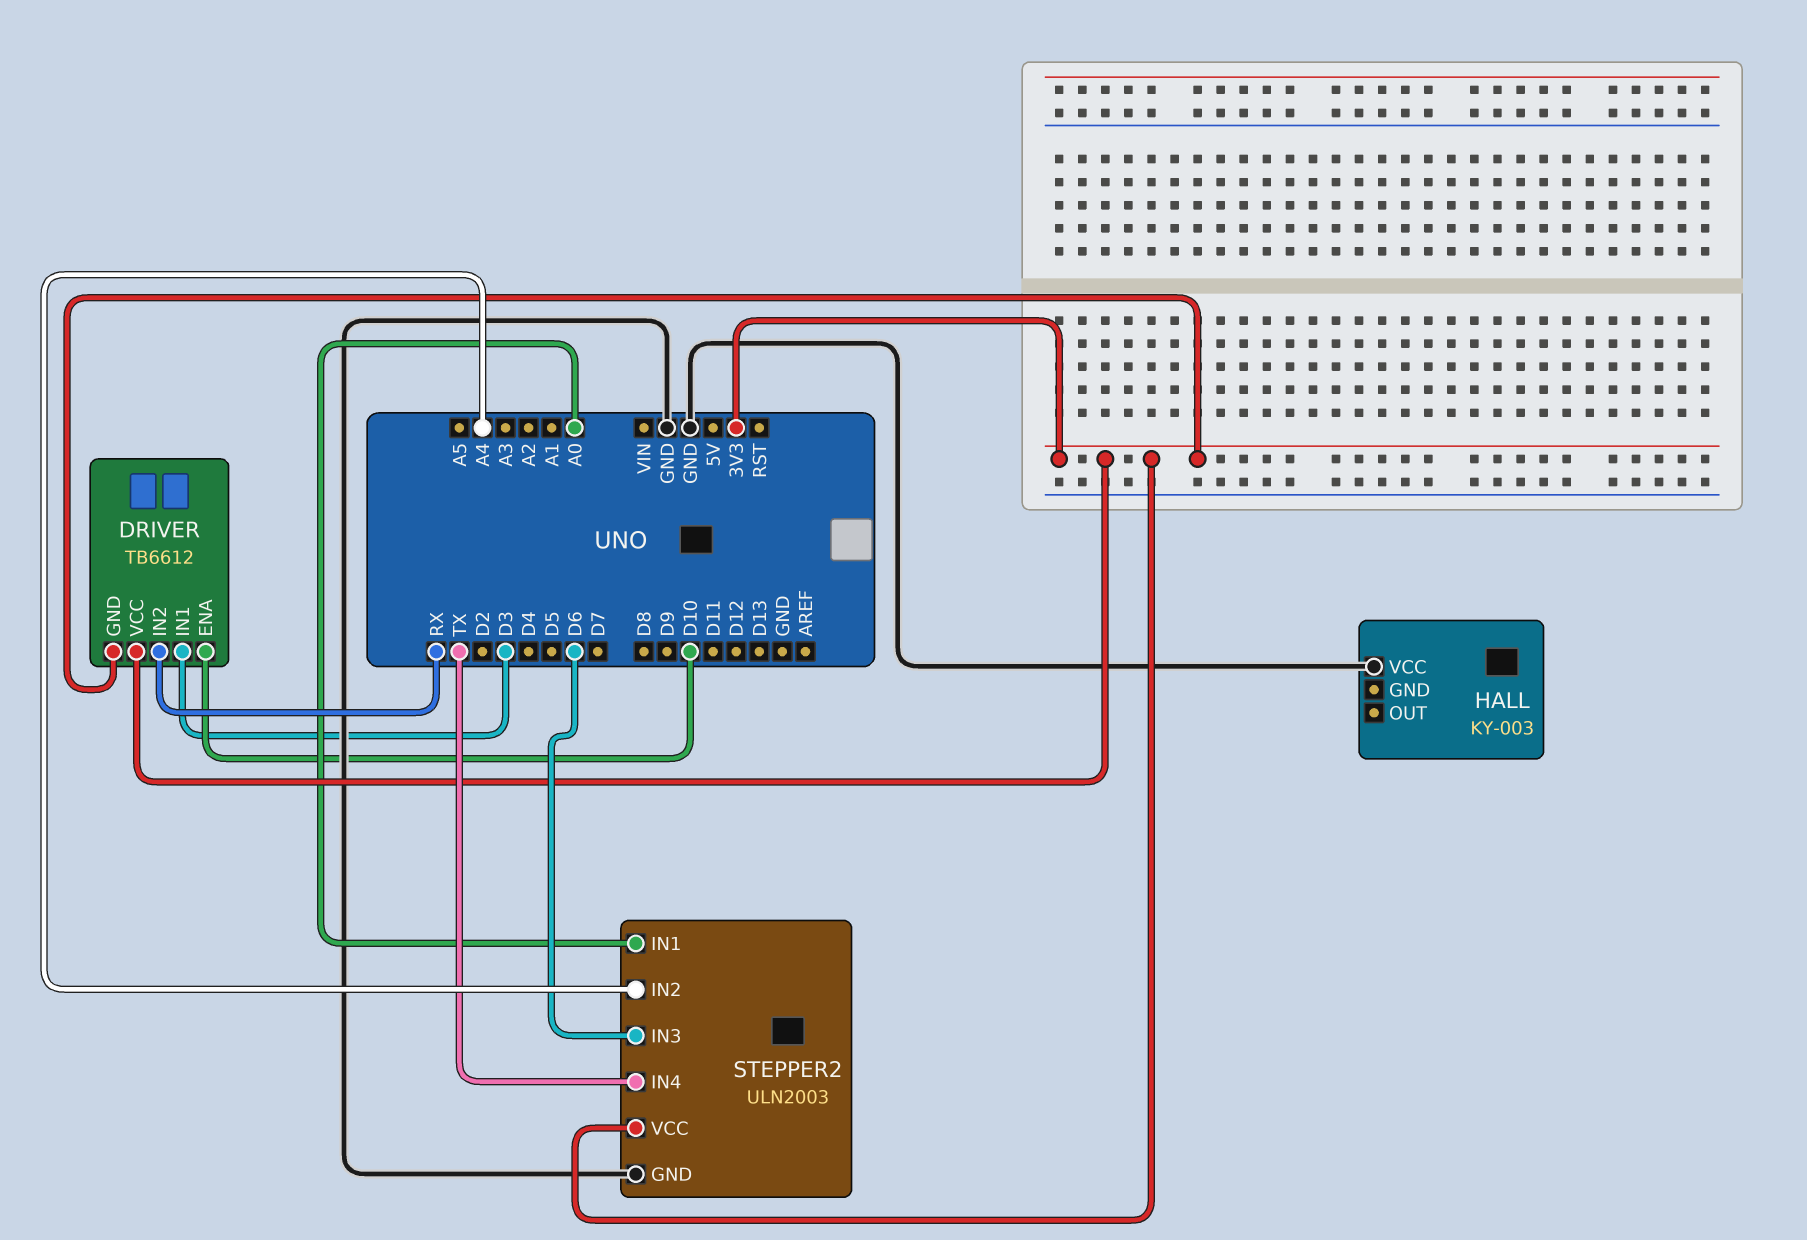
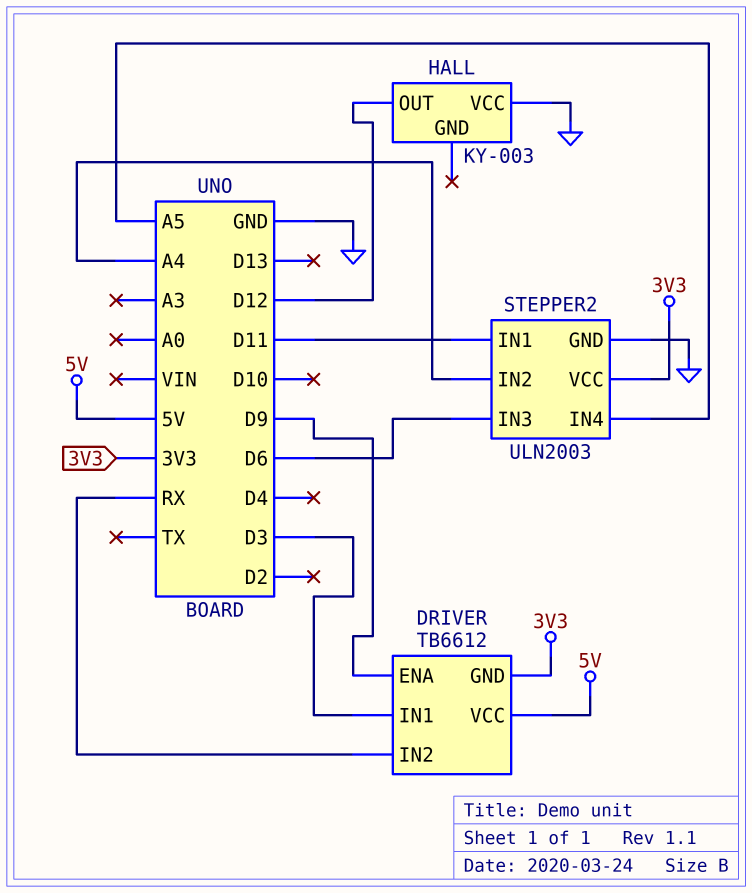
DRIVER pin ENA: D10 -> D9
DRIVER pin VCC: 3V3 -> 5V
HALL pin OUT: none -> D12
STEPPER2 pin IN1: A0 -> D11
STEPPER2 pin IN4: TX -> A5

